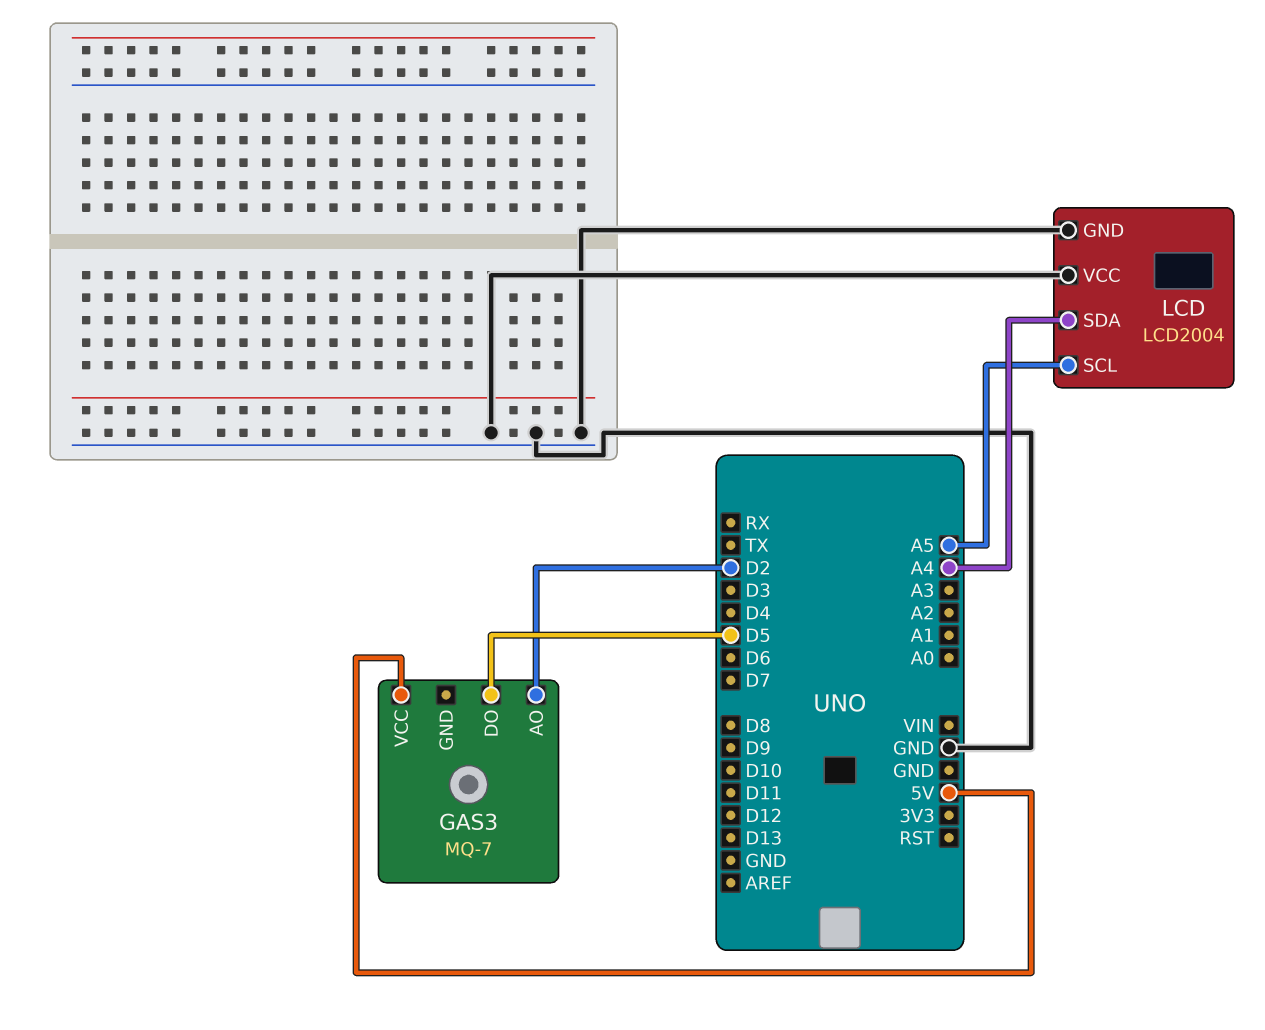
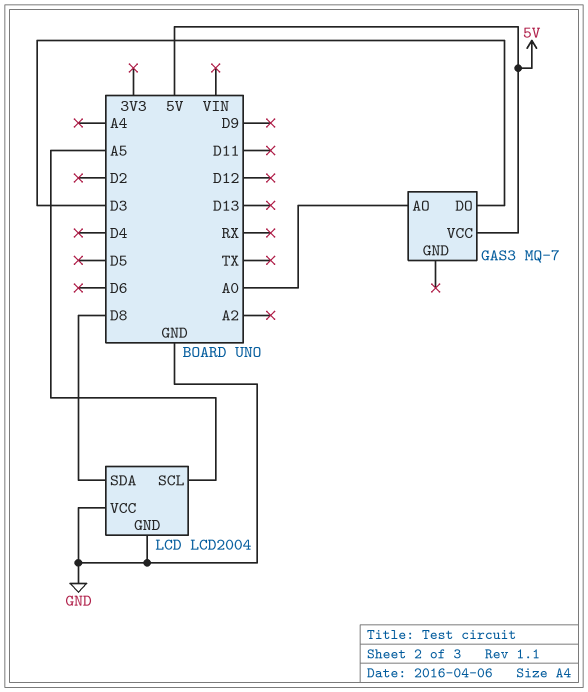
GAS3 pin AO: D2 -> A0
GAS3 pin DO: D5 -> D3
LCD pin SDA: A4 -> D8

